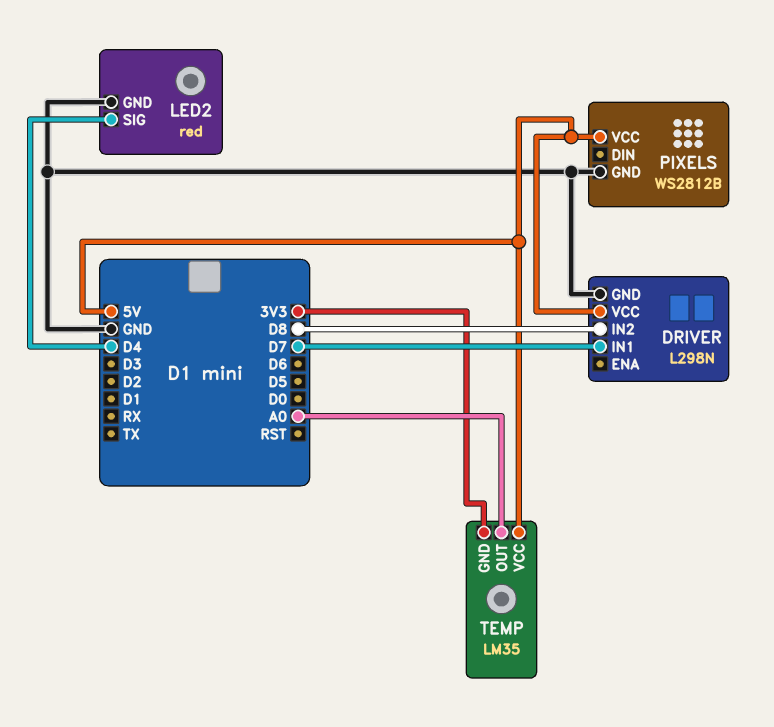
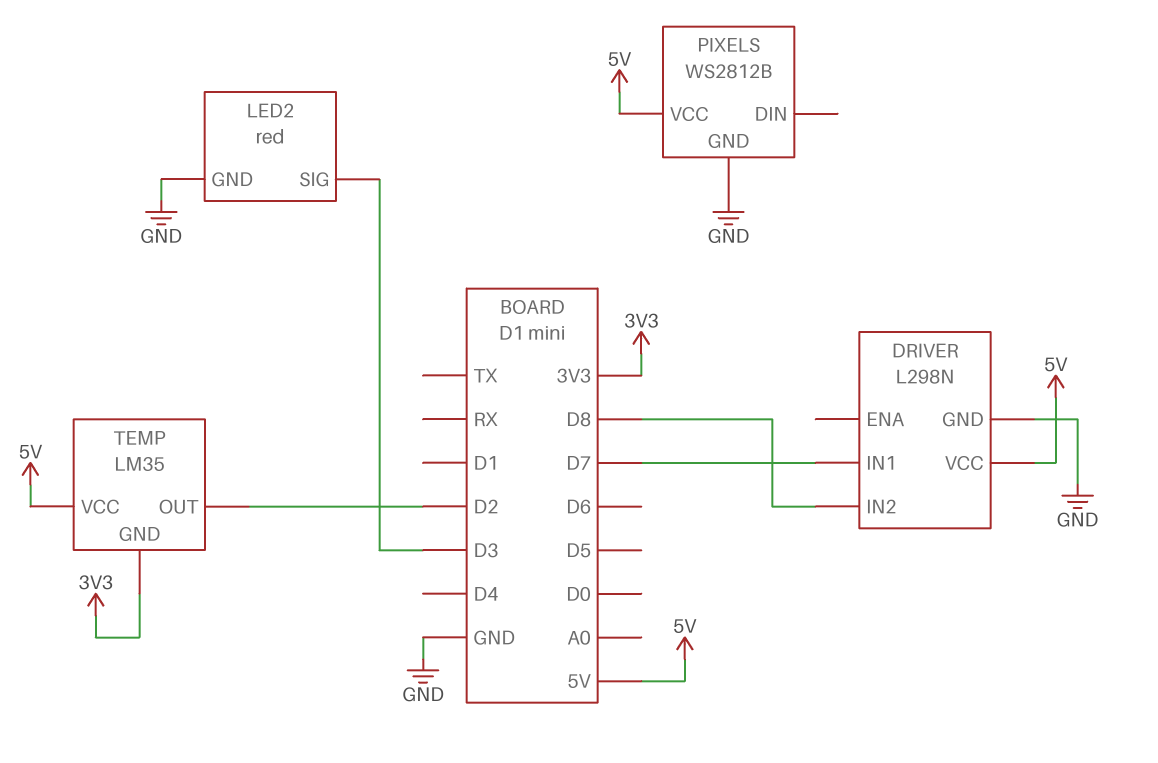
LED2 pin SIG: D4 -> D3
TEMP pin OUT: A0 -> D2

